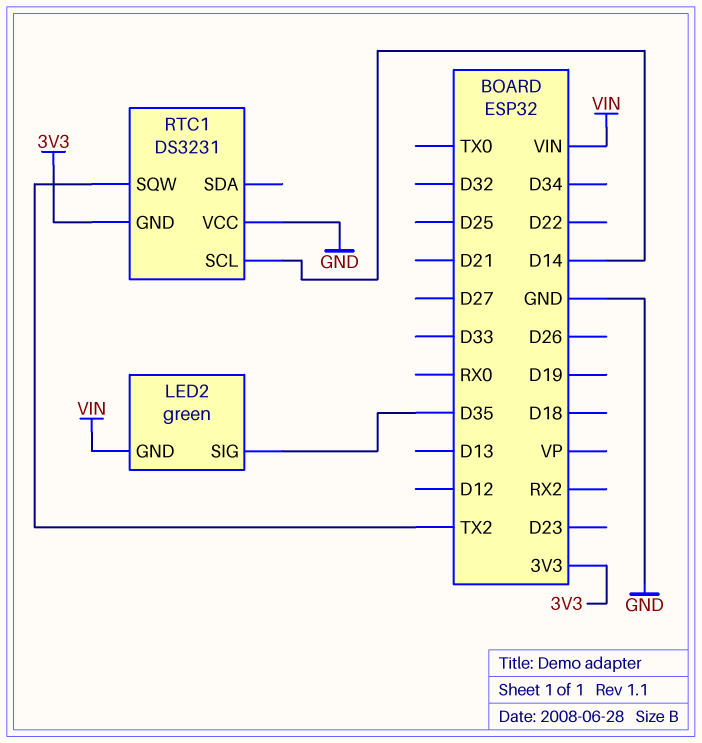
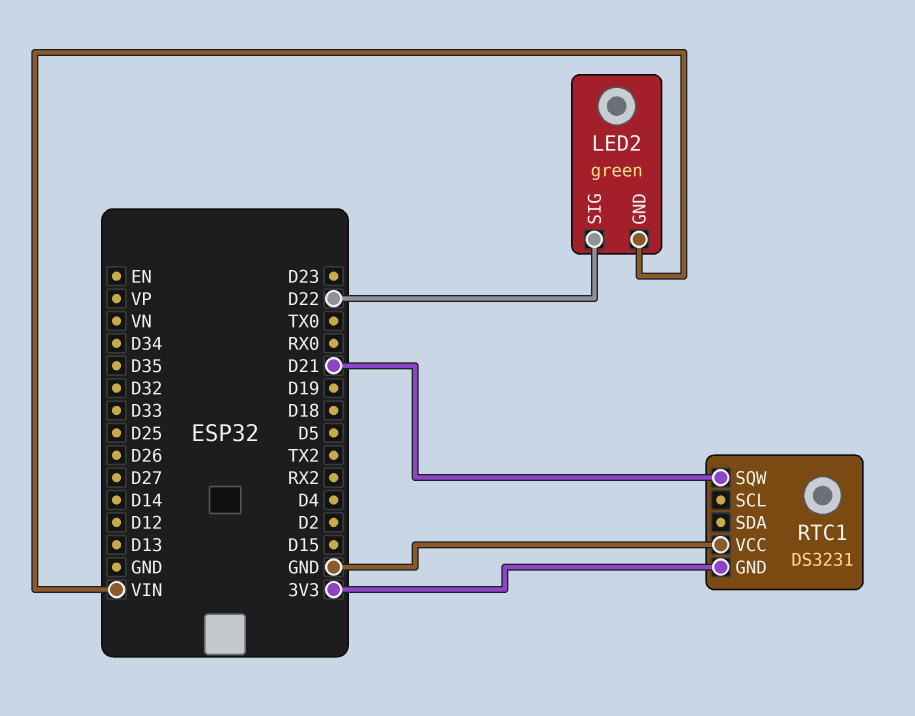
LED2 pin SIG: D35 -> D22
RTC1 pin SCL: D14 -> none
RTC1 pin SQW: TX2 -> D21

